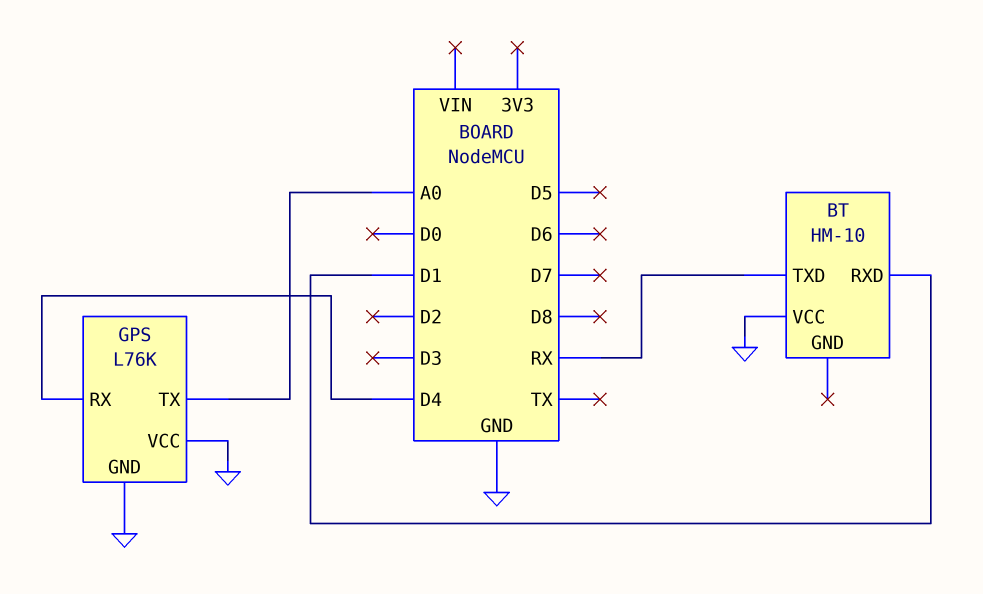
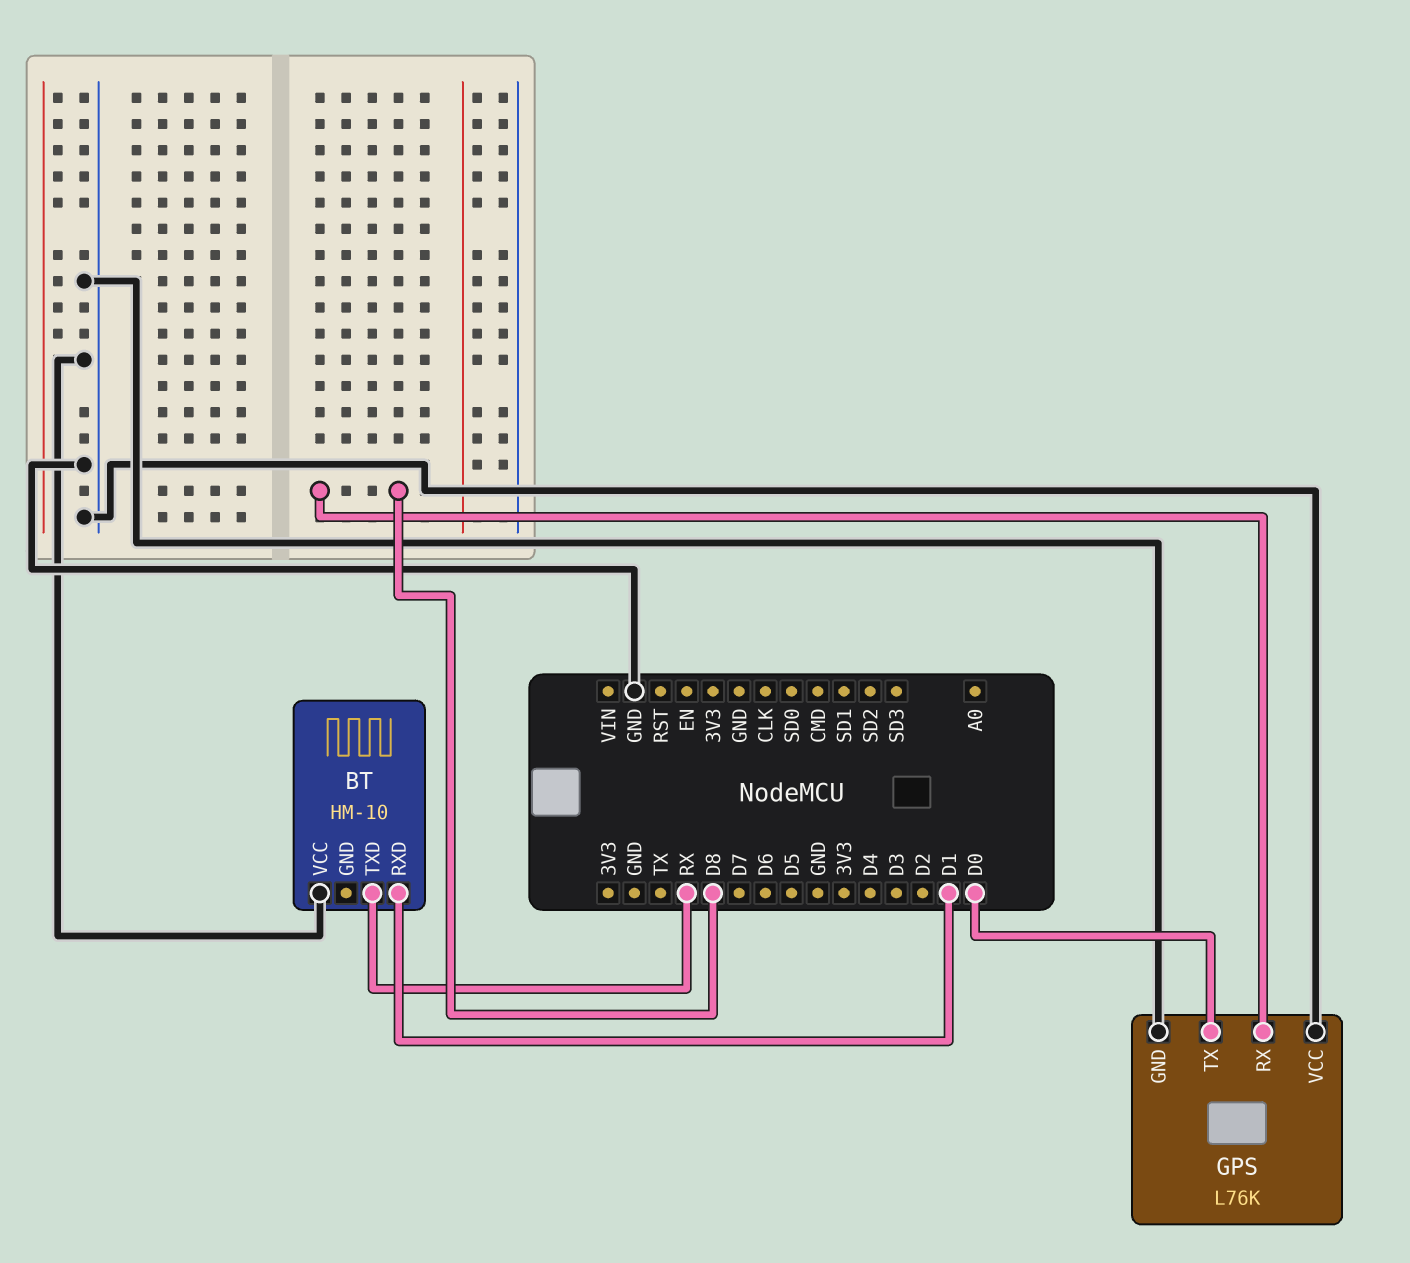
GPS pin RX: D4 -> D8
GPS pin TX: A0 -> D0

